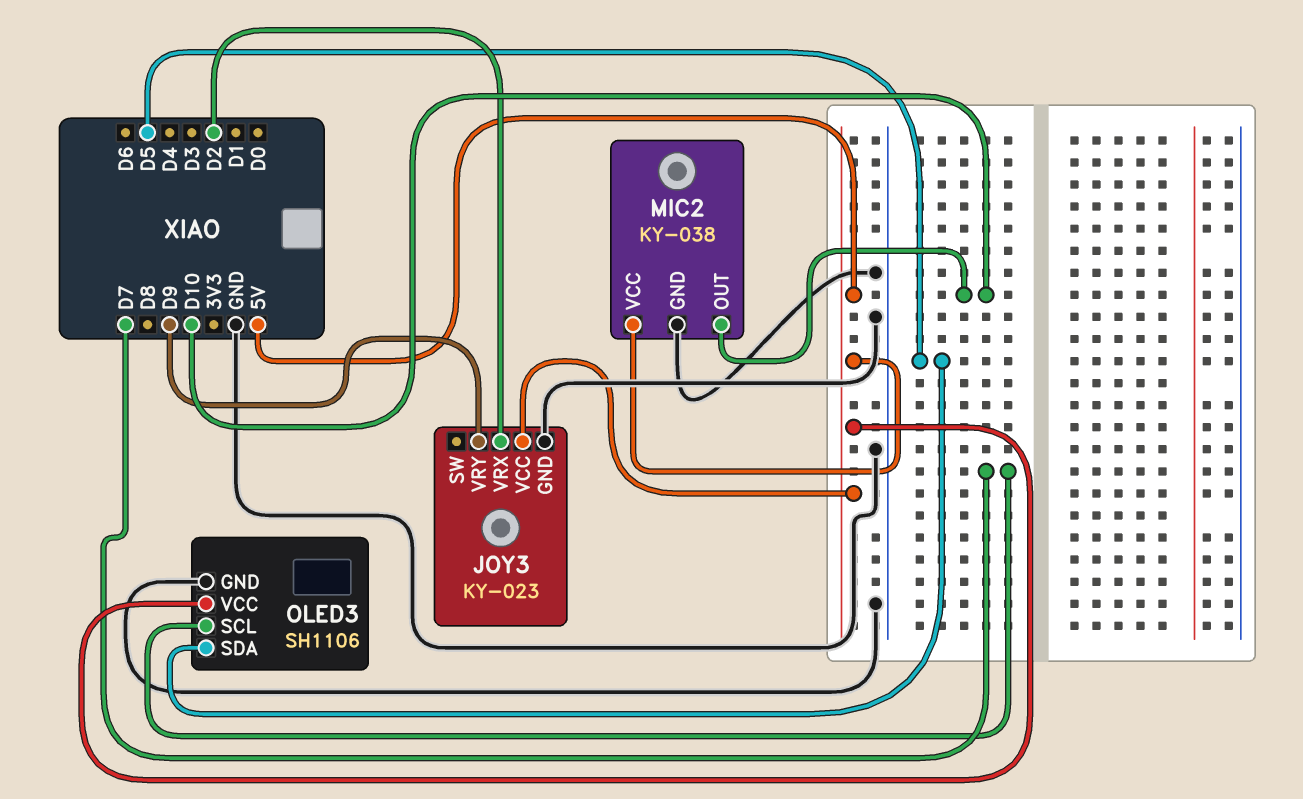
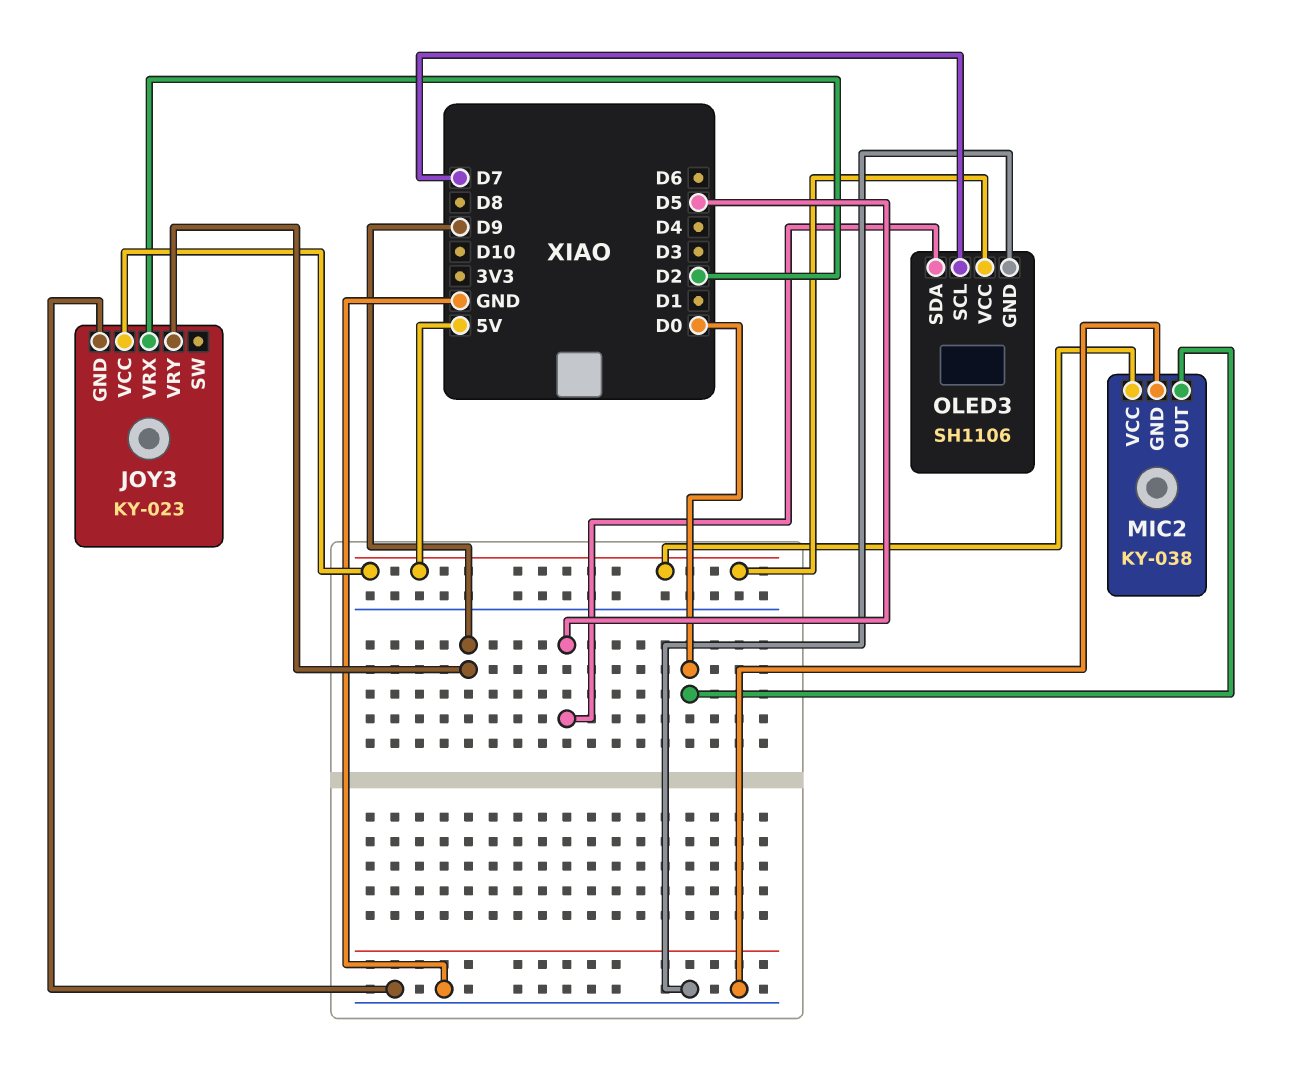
MIC2 pin OUT: D10 -> D0

